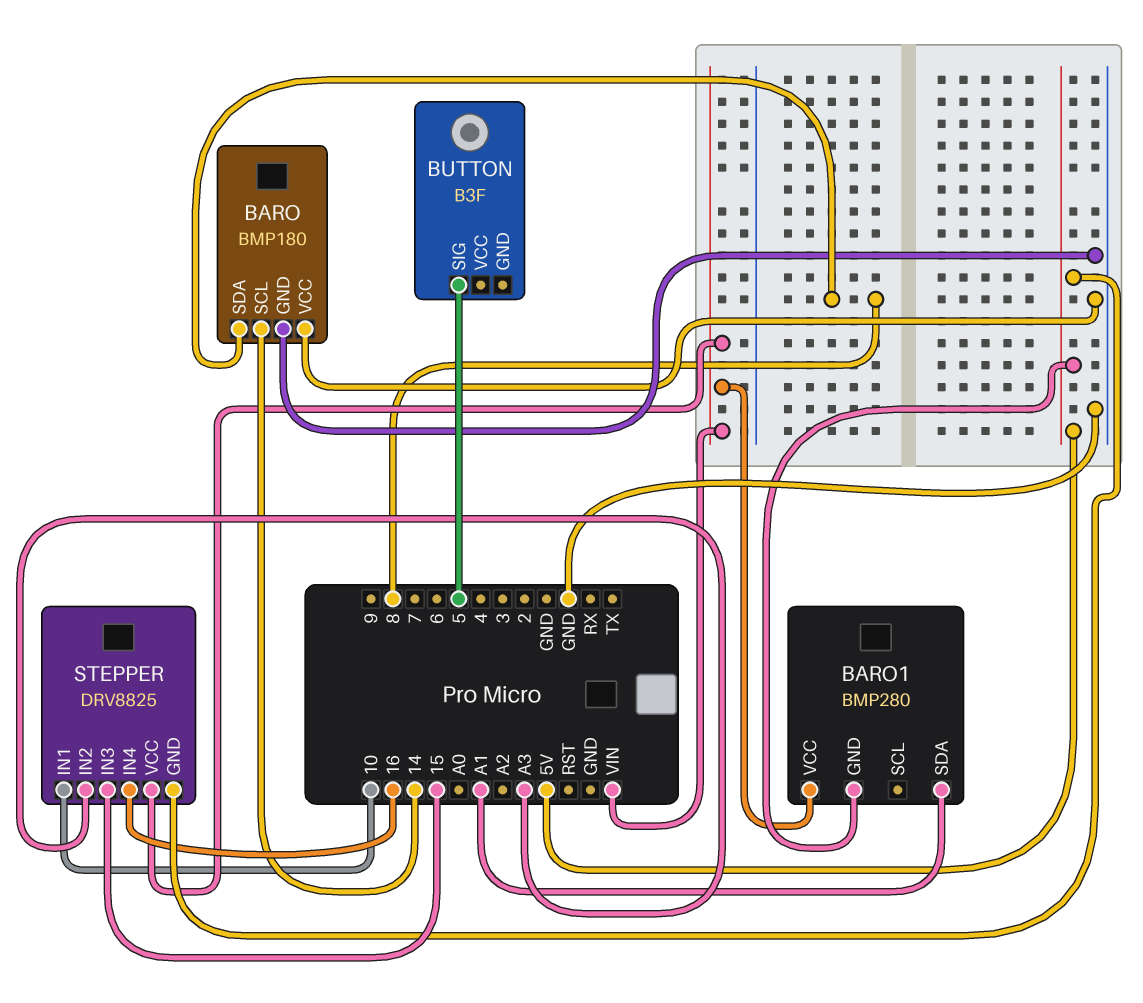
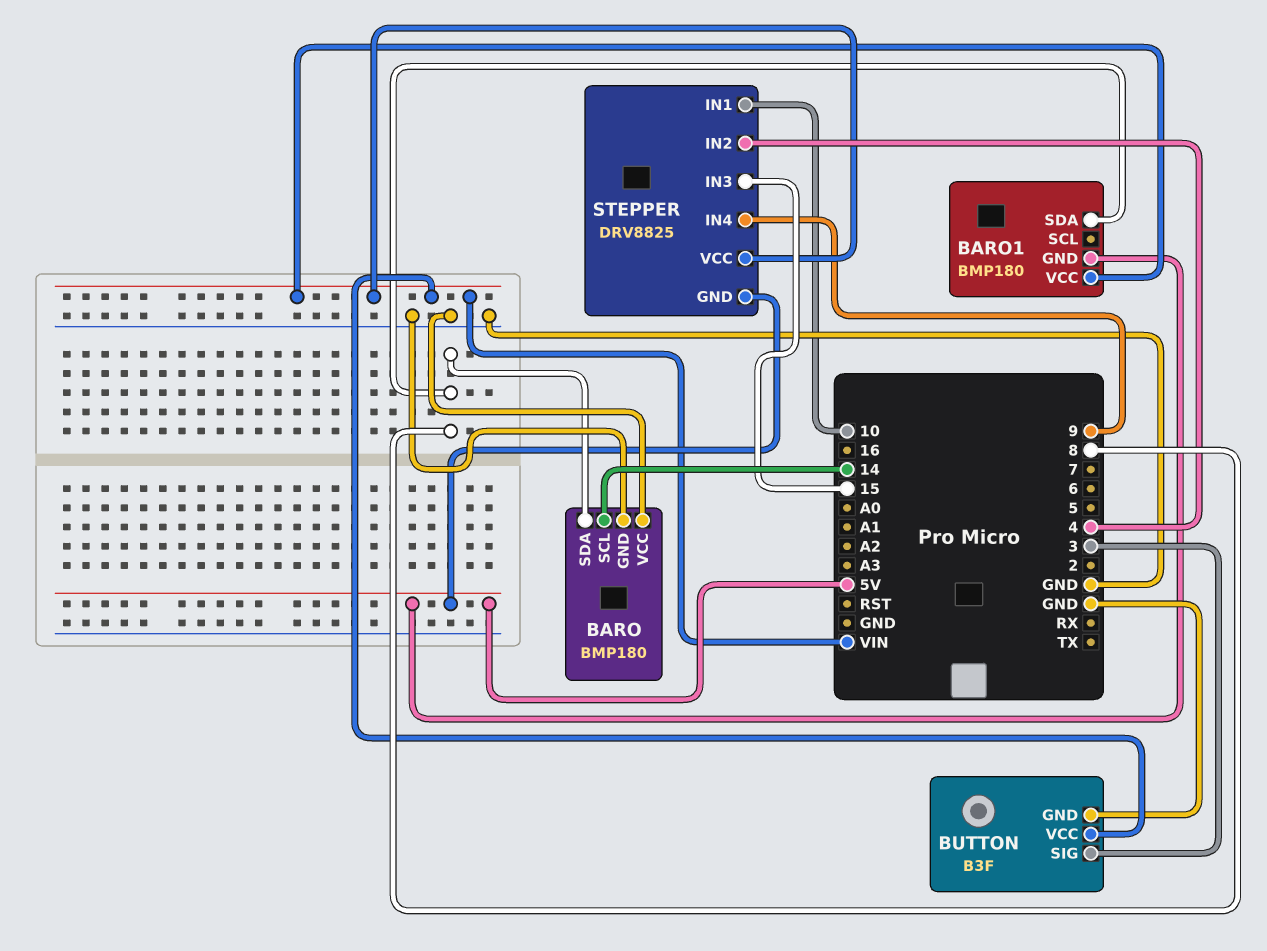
BARO1: BMP280 -> BMP180
BARO1 pin SDA: A1 -> 8
BUTTON pin GND: none -> GND
BUTTON pin SIG: 5 -> 3
BUTTON pin VCC: none -> VIN
STEPPER pin IN2: A3 -> 4
STEPPER pin IN4: 16 -> 9

